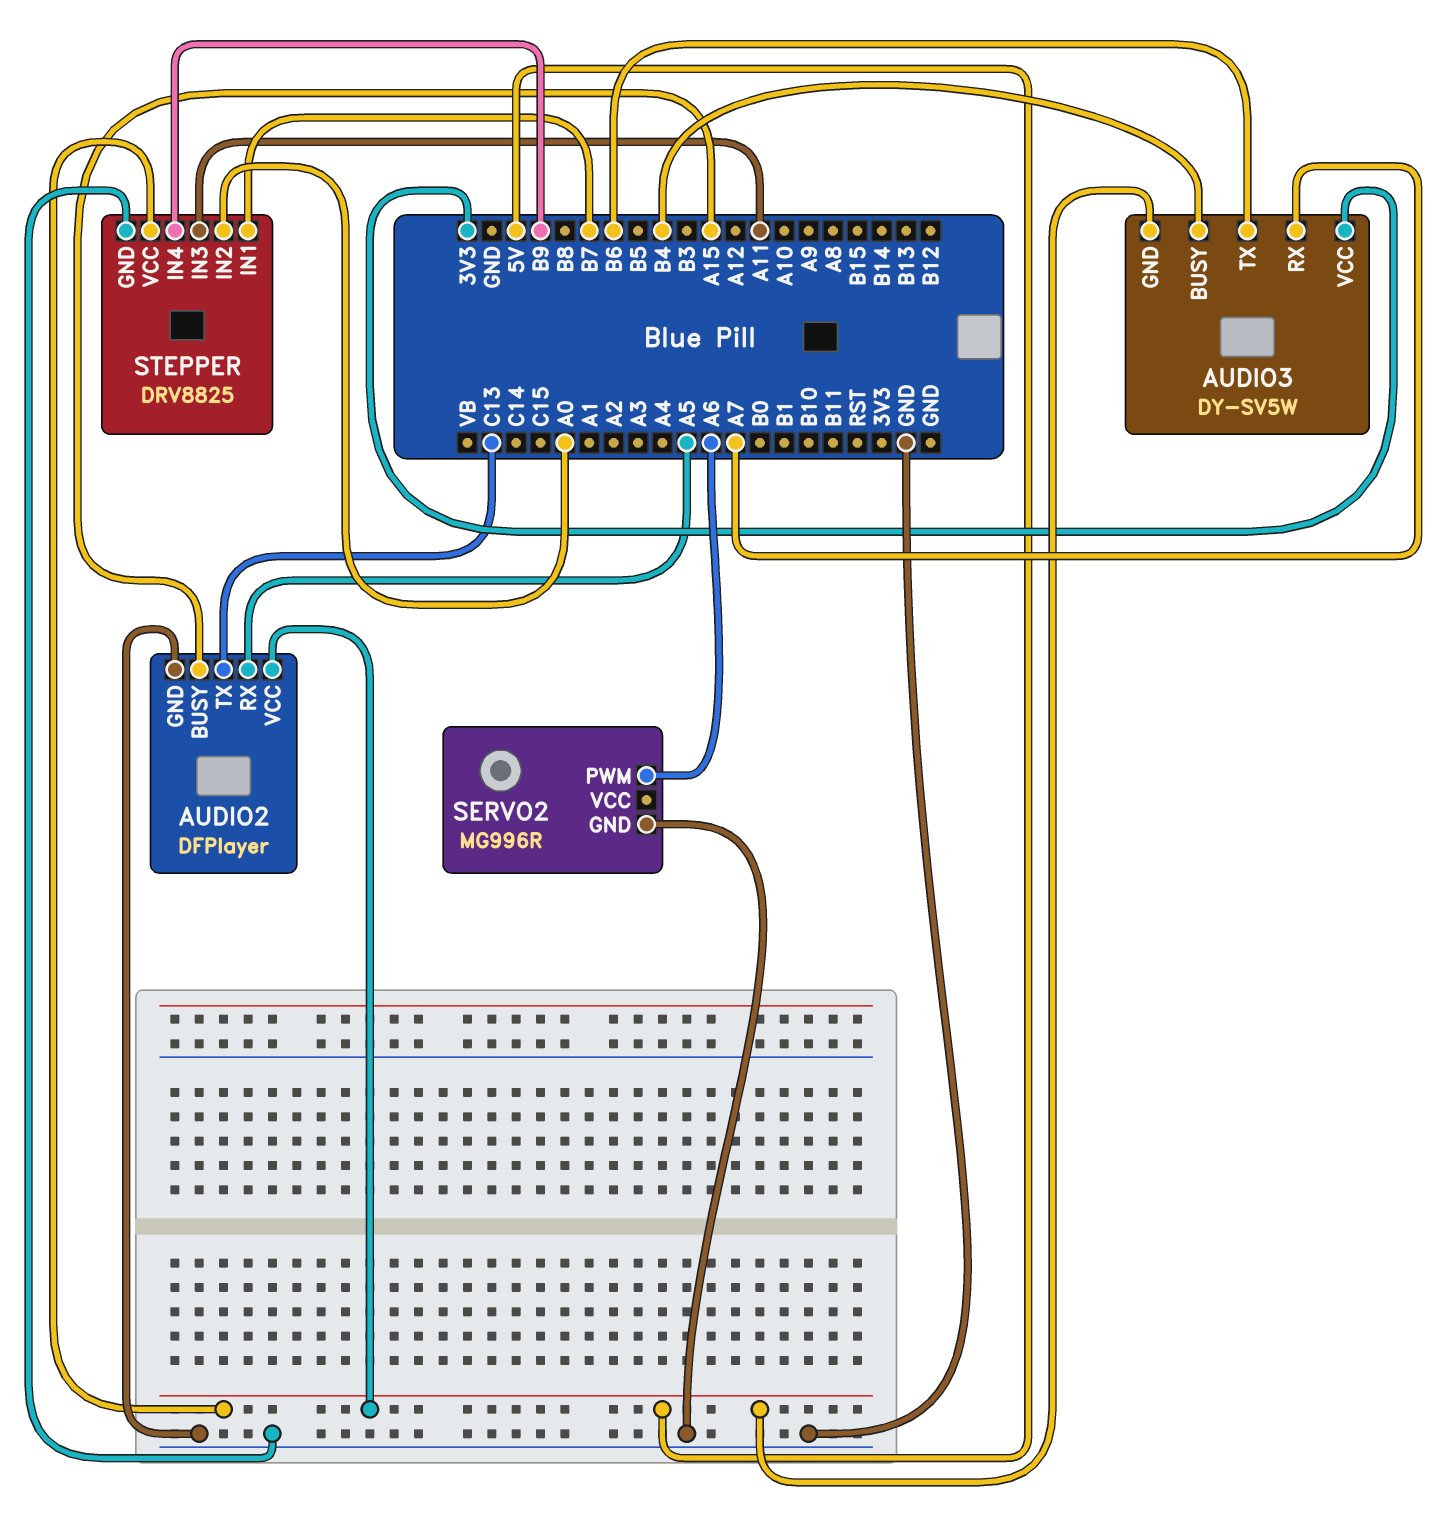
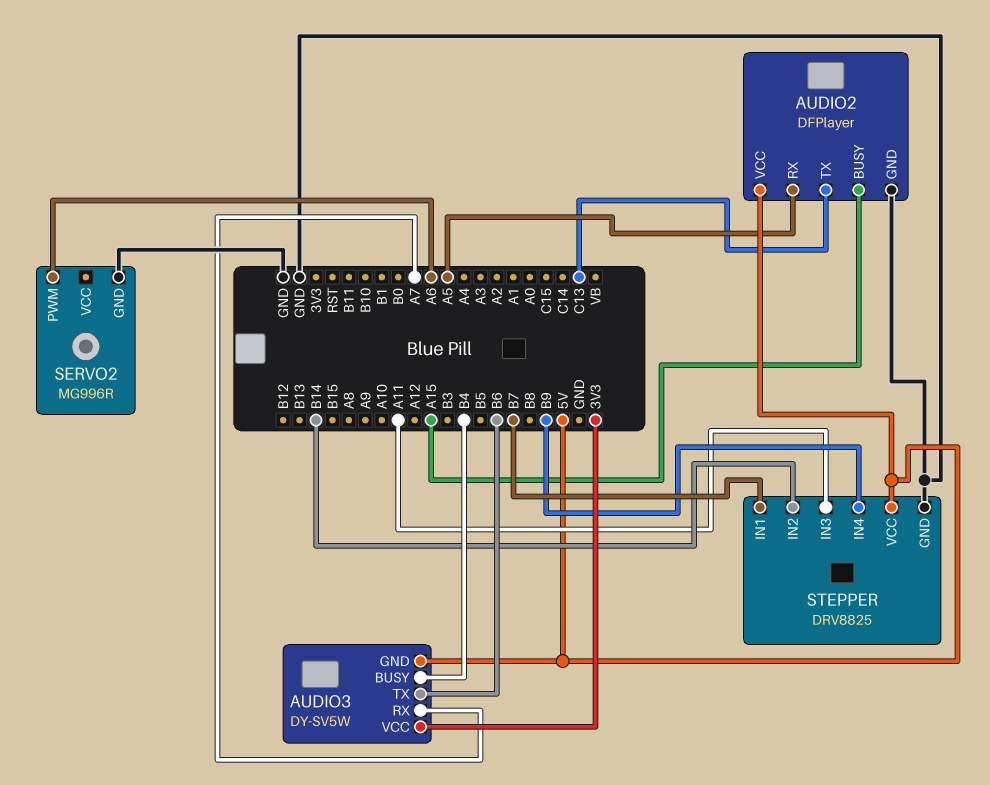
STEPPER pin IN2: A0 -> B14

